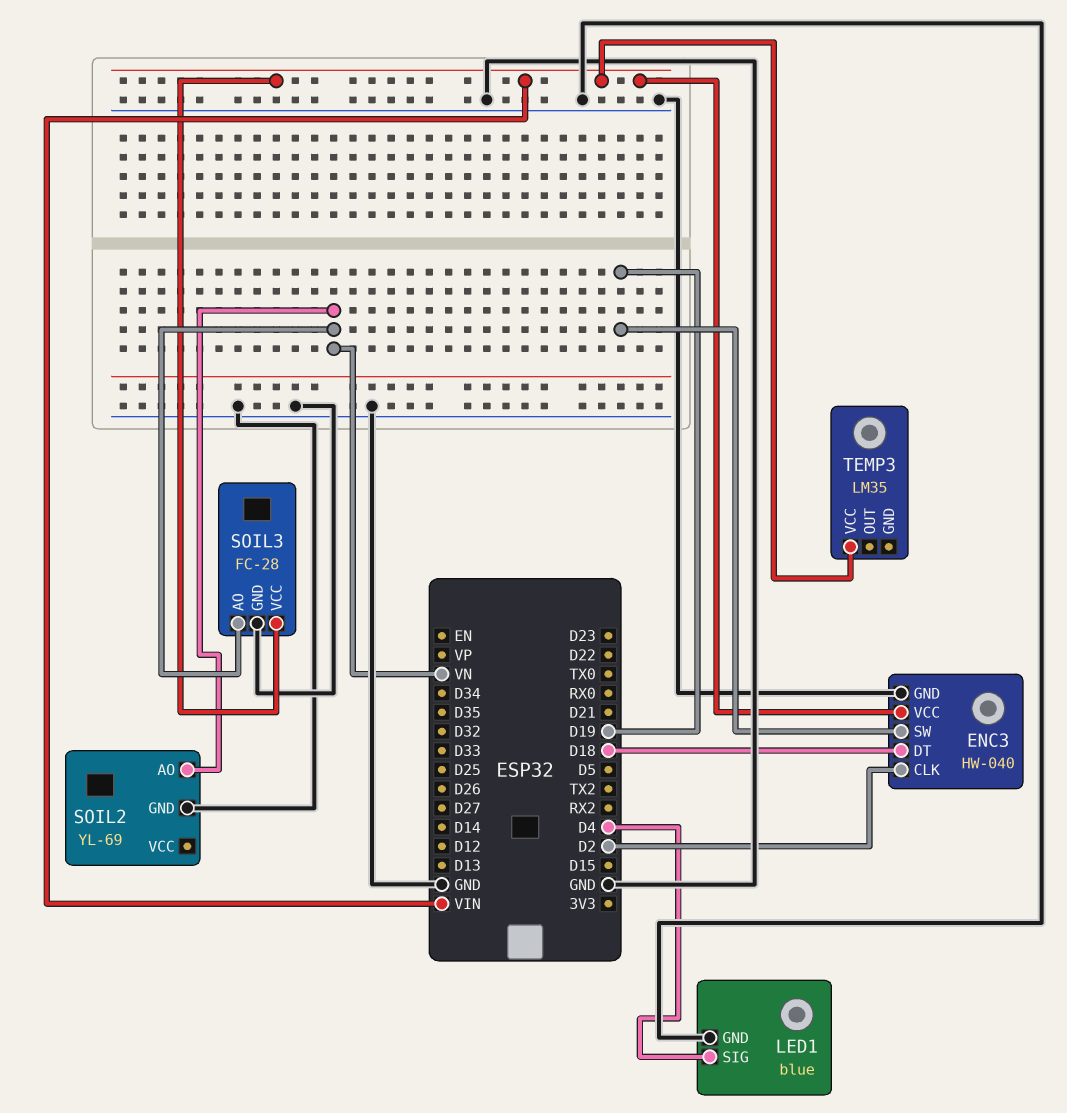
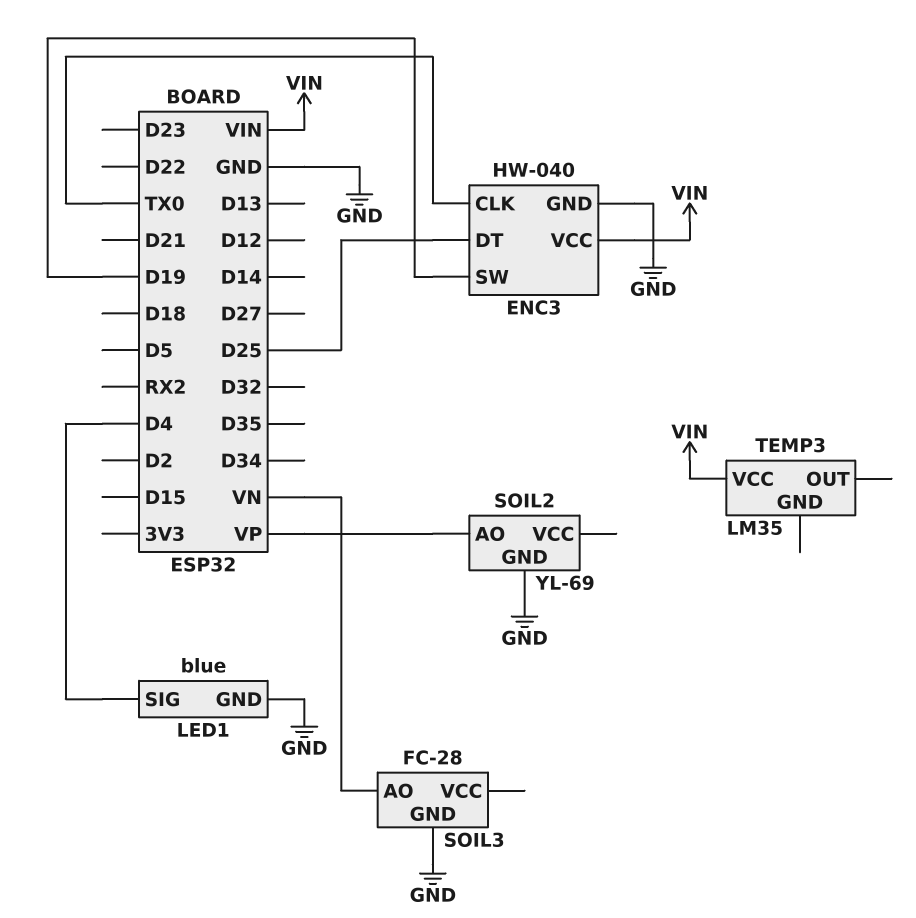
ENC3 pin CLK: D2 -> TX0
ENC3 pin DT: D18 -> D25
SOIL2 pin AO: VN -> VP
SOIL3 pin VCC: VIN -> none

